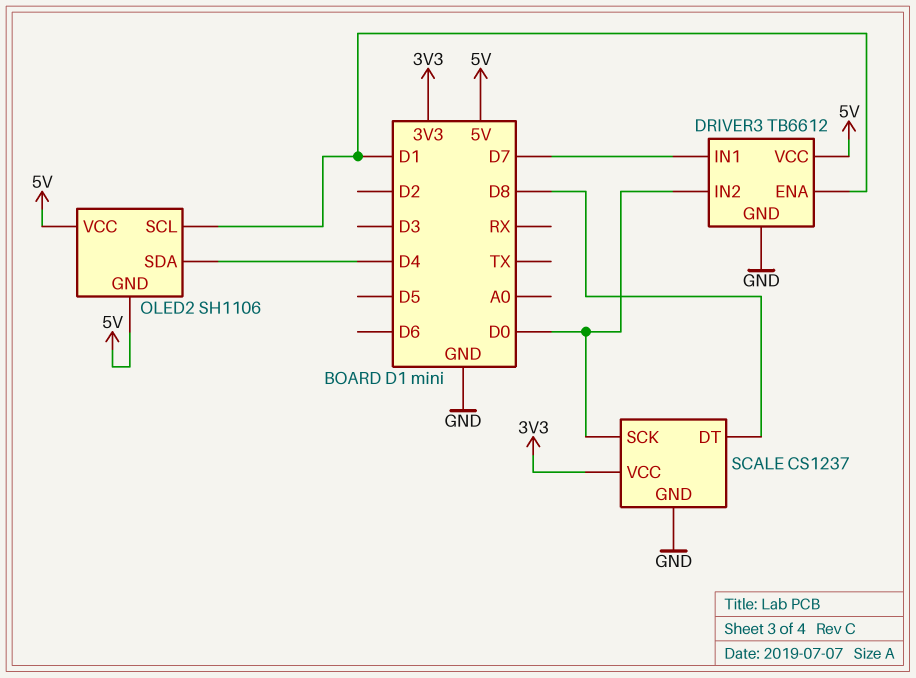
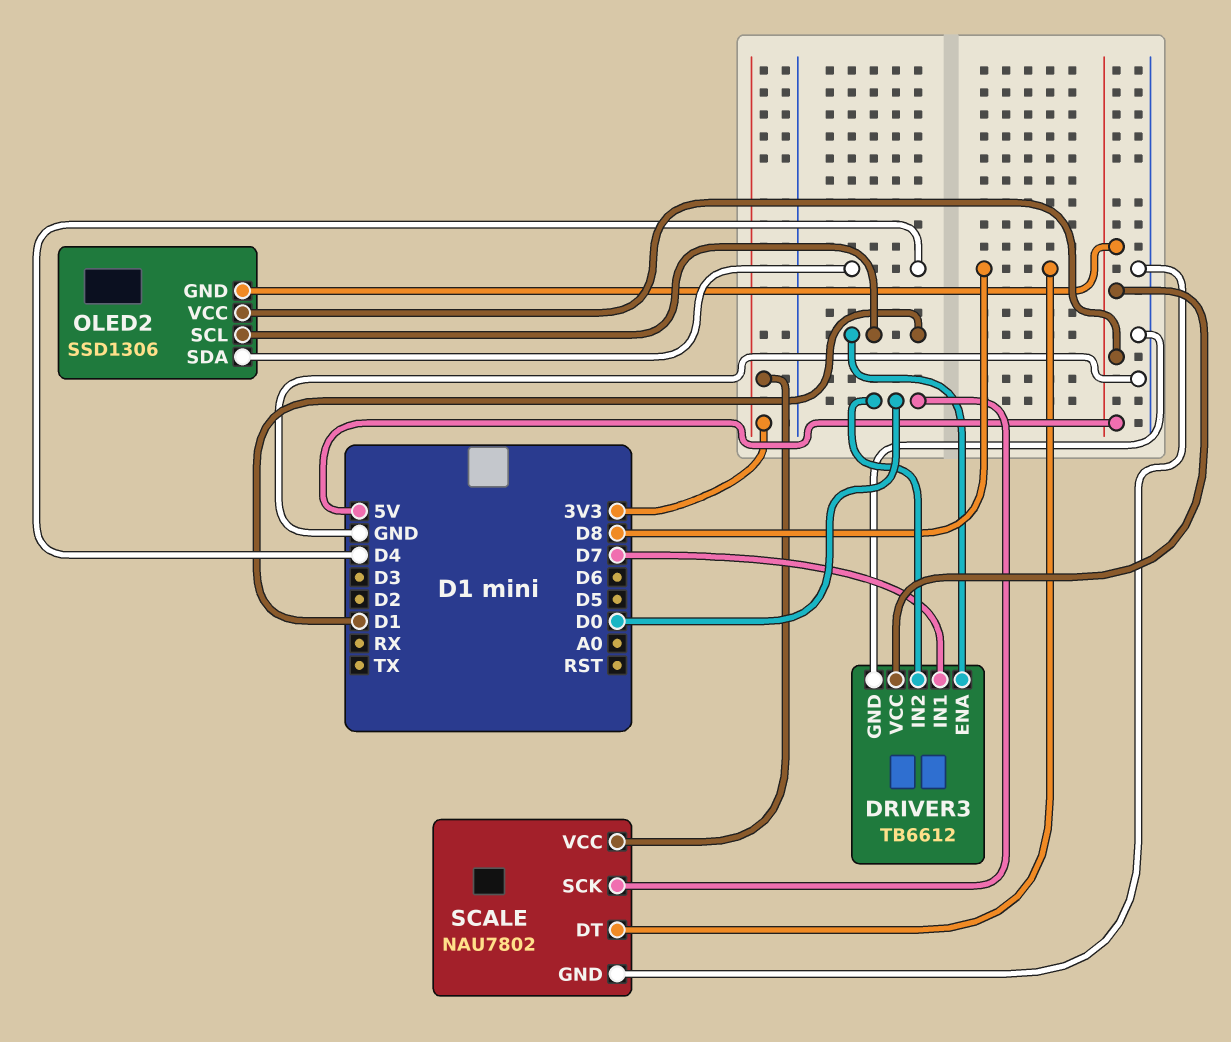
OLED2: SH1106 -> SSD1306
SCALE: CS1237 -> NAU7802

